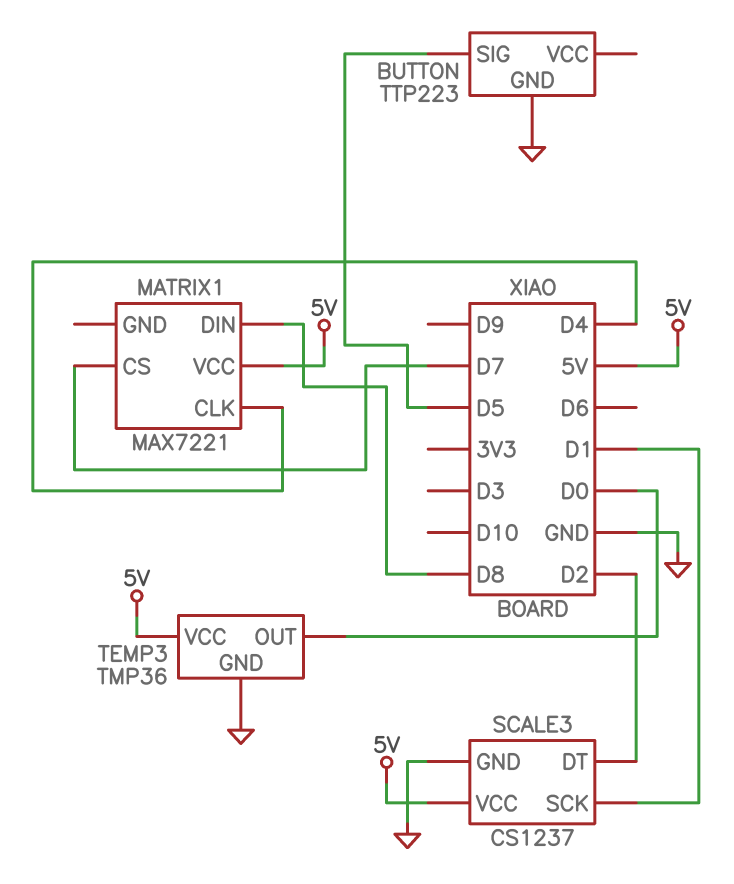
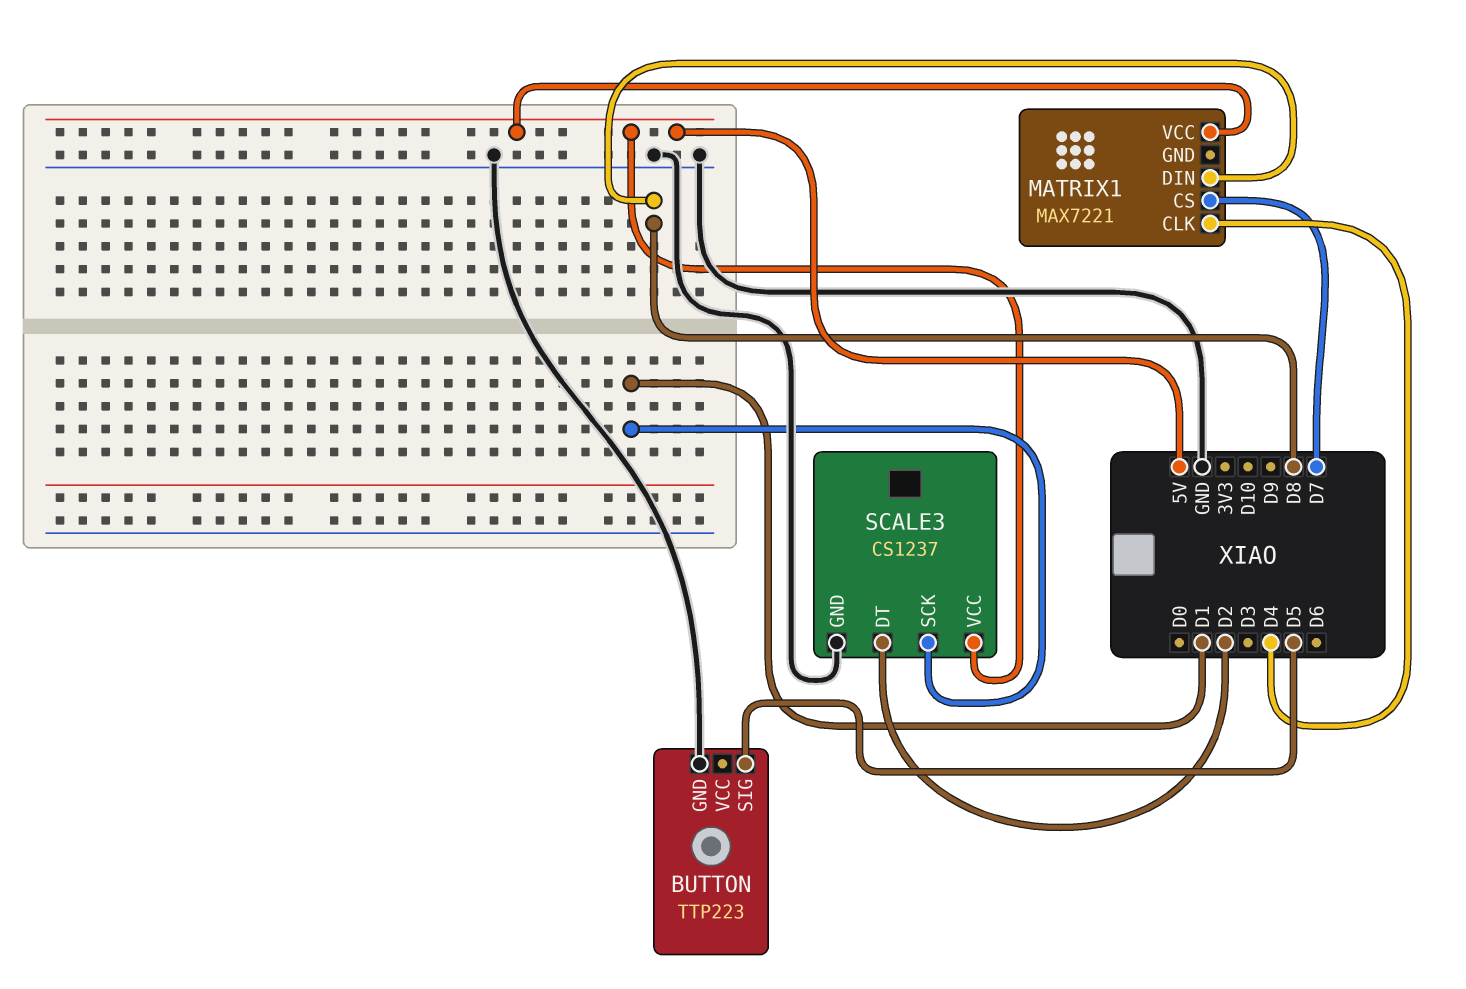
TEMP3: TMP36 -> none
TEMP3 pin GND: GND -> none
TEMP3 pin OUT: D0 -> none
TEMP3 pin VCC: 5V -> none

